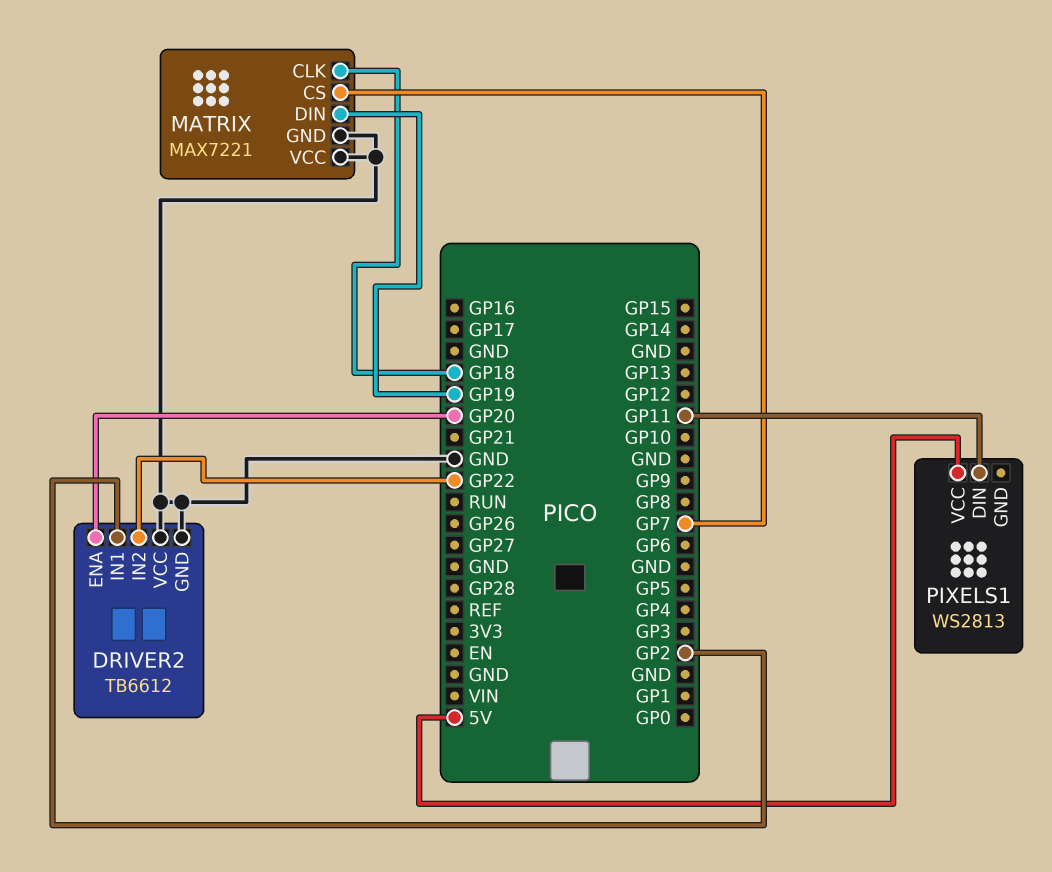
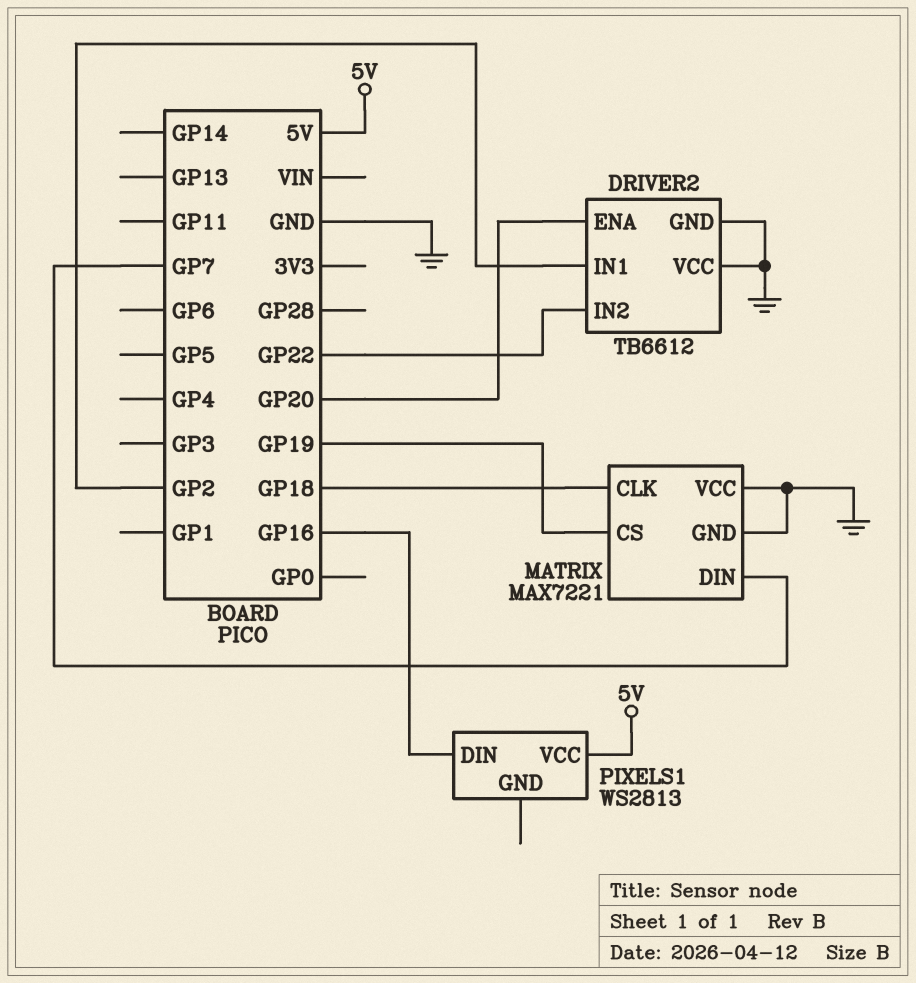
MATRIX pin CS: GP7 -> GP19
MATRIX pin DIN: GP19 -> GP7
PIXELS1 pin DIN: GP11 -> GP16

